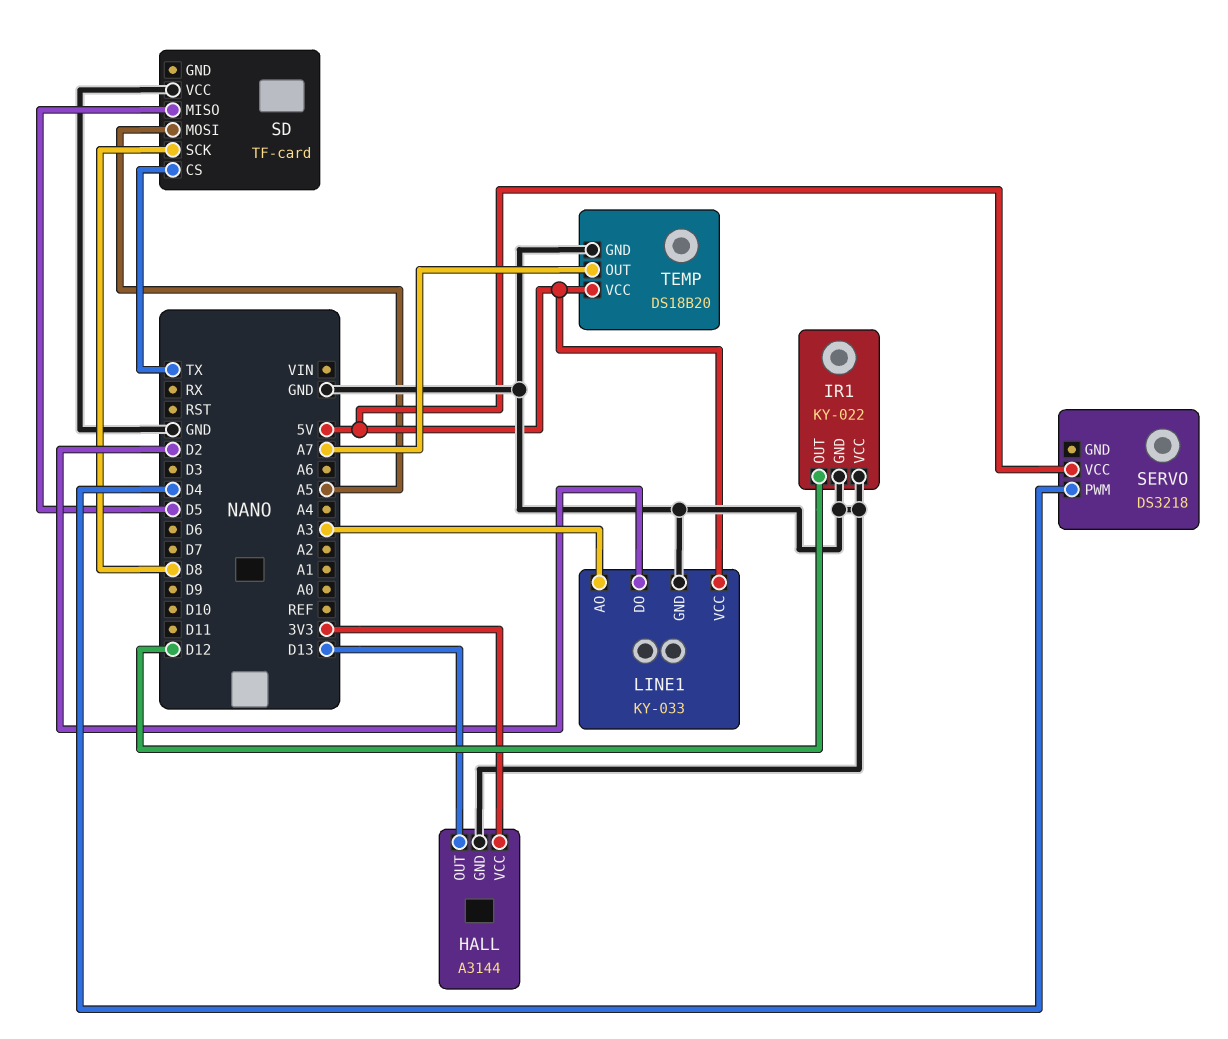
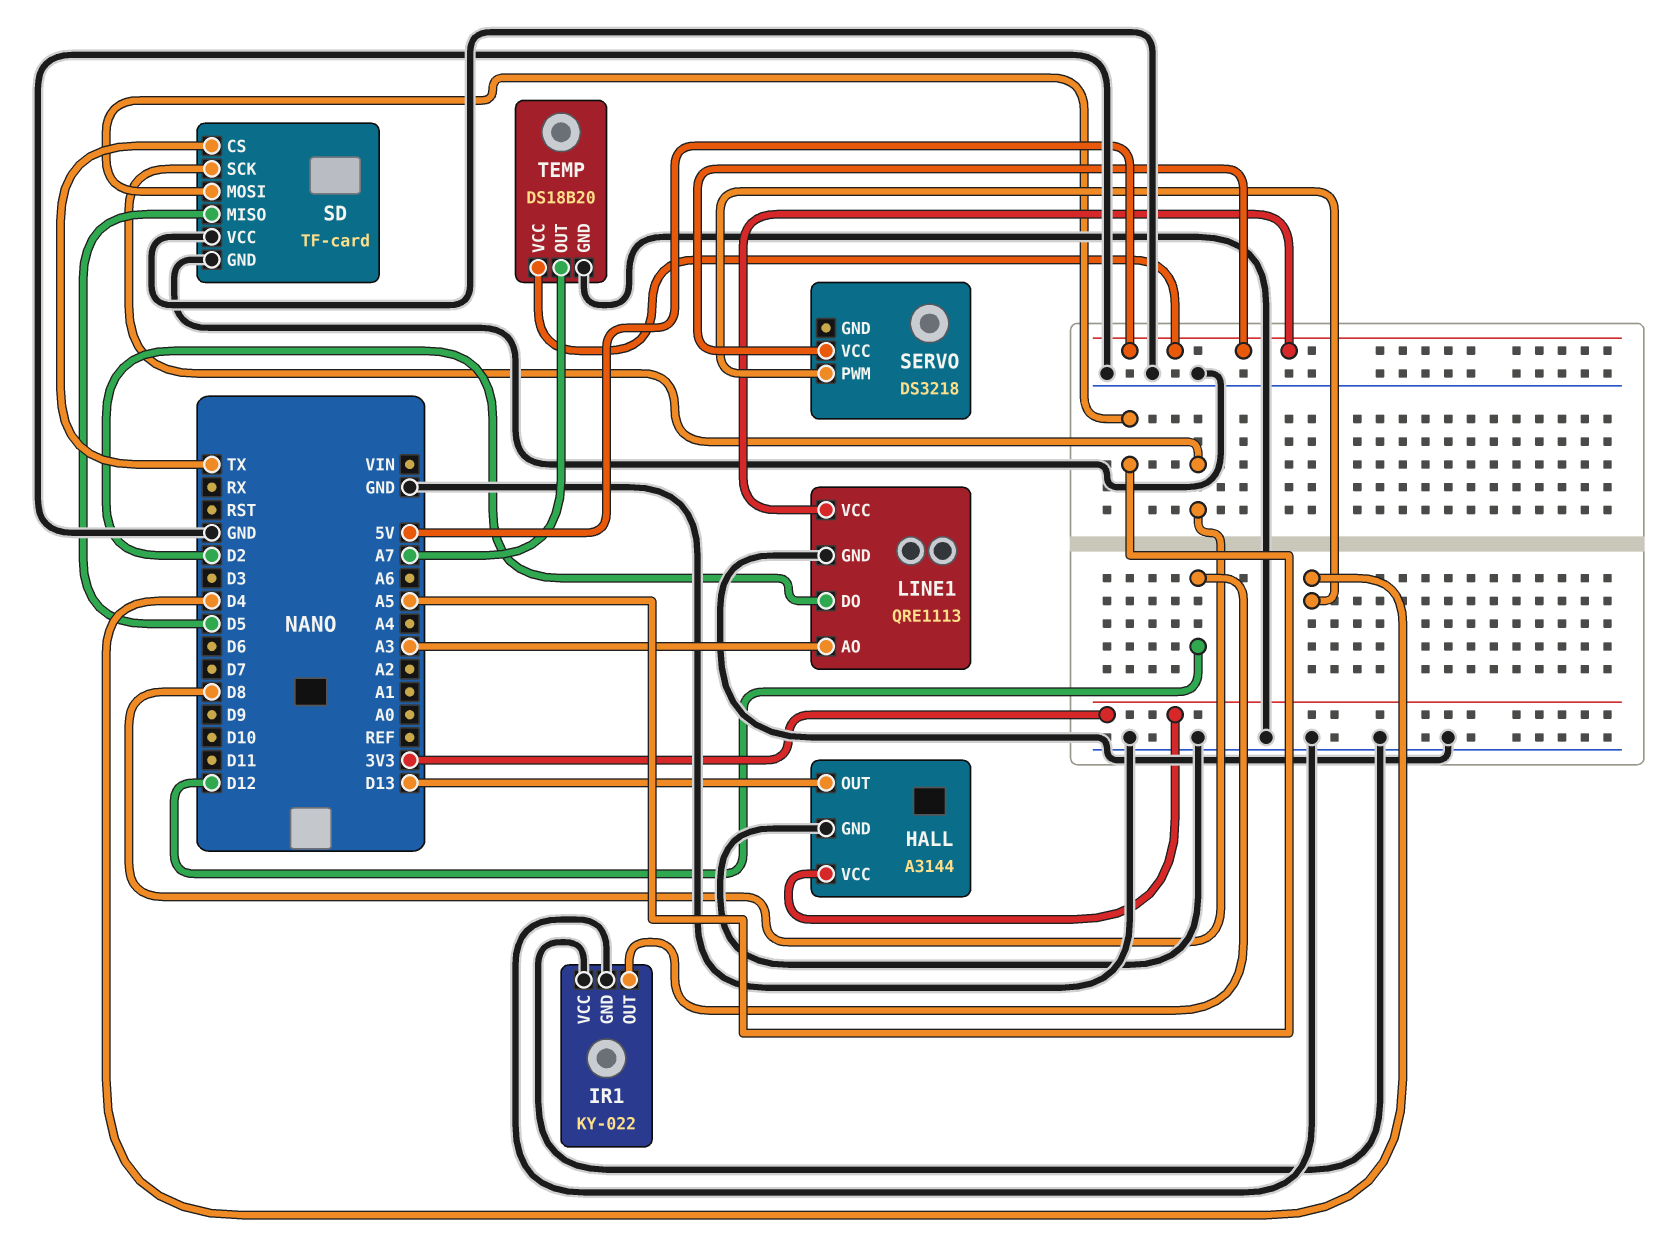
LINE1: KY-033 -> QRE1113
SD pin GND: none -> GND

